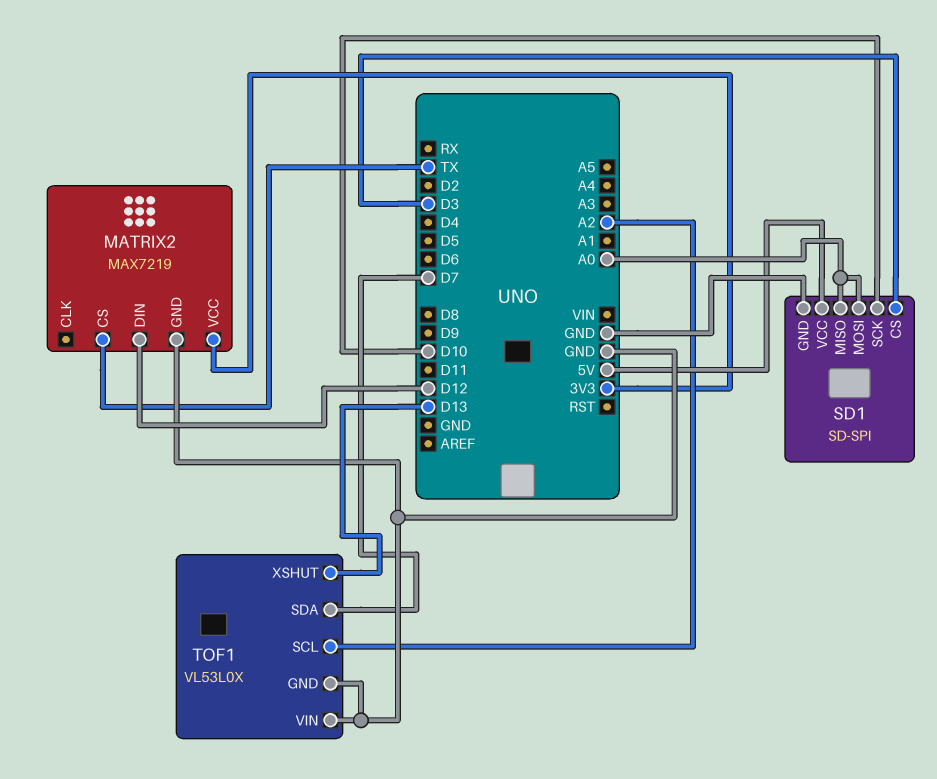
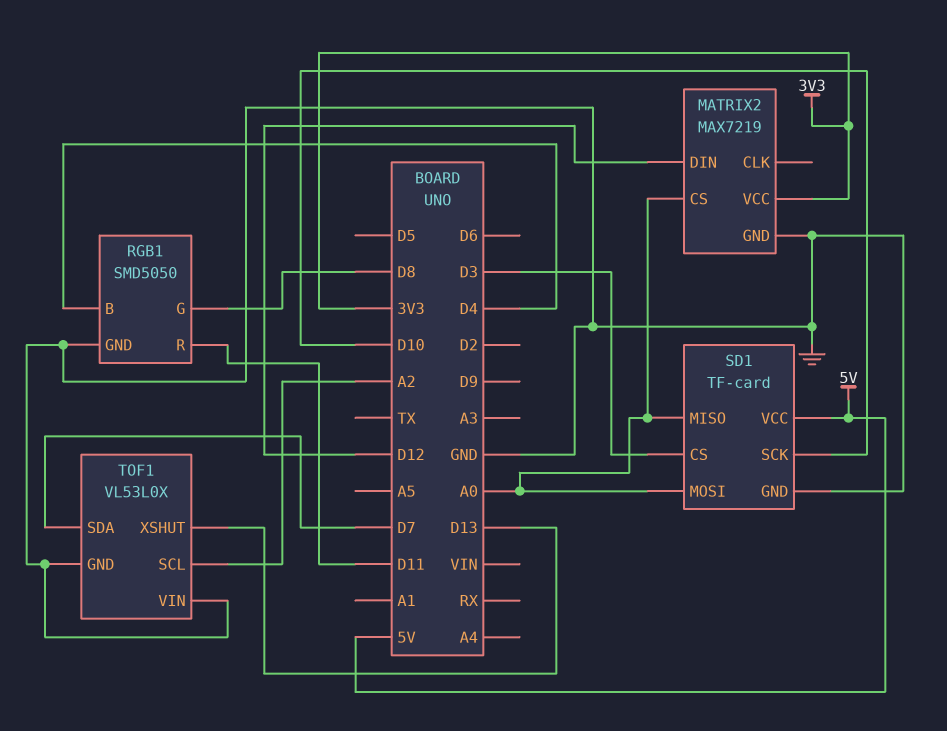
MATRIX2 pin CS: TX -> A0
RGB1: none -> SMD5050
RGB1 pin B: none -> D4
RGB1 pin G: none -> D8
RGB1 pin GND: none -> GND
RGB1 pin R: none -> D11
SD1: SD-SPI -> TF-card

